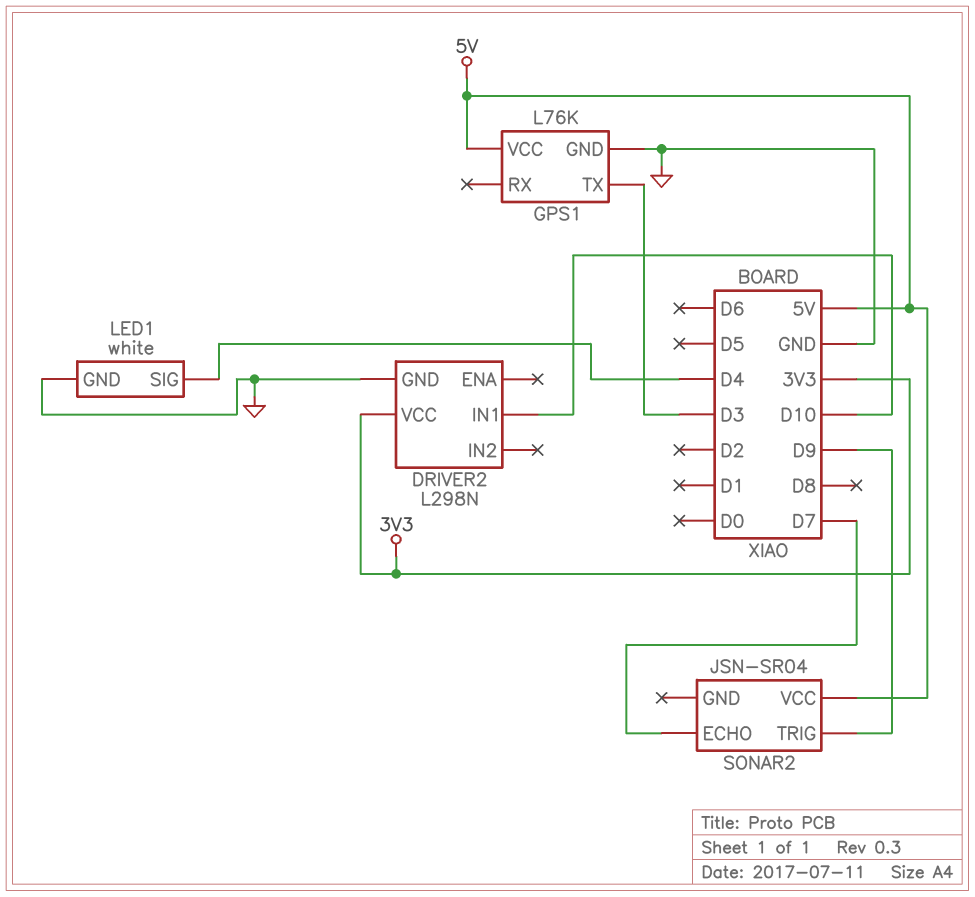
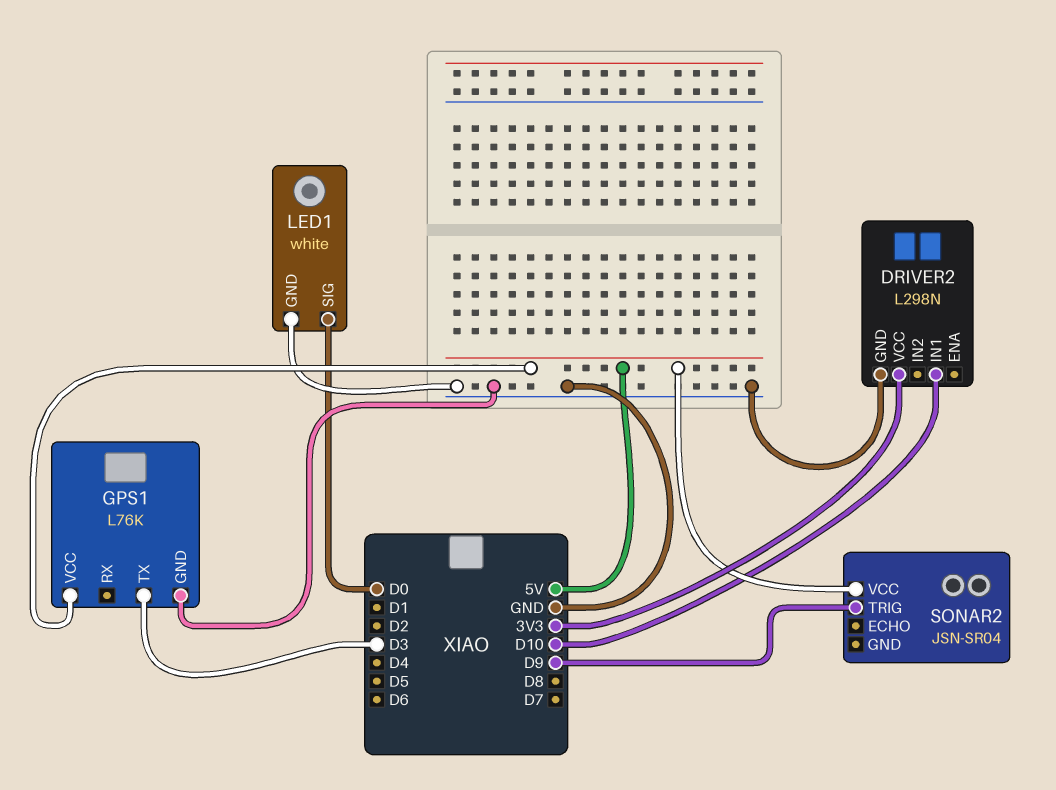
LED1 pin SIG: D4 -> D0
SONAR2 pin ECHO: D7 -> none

